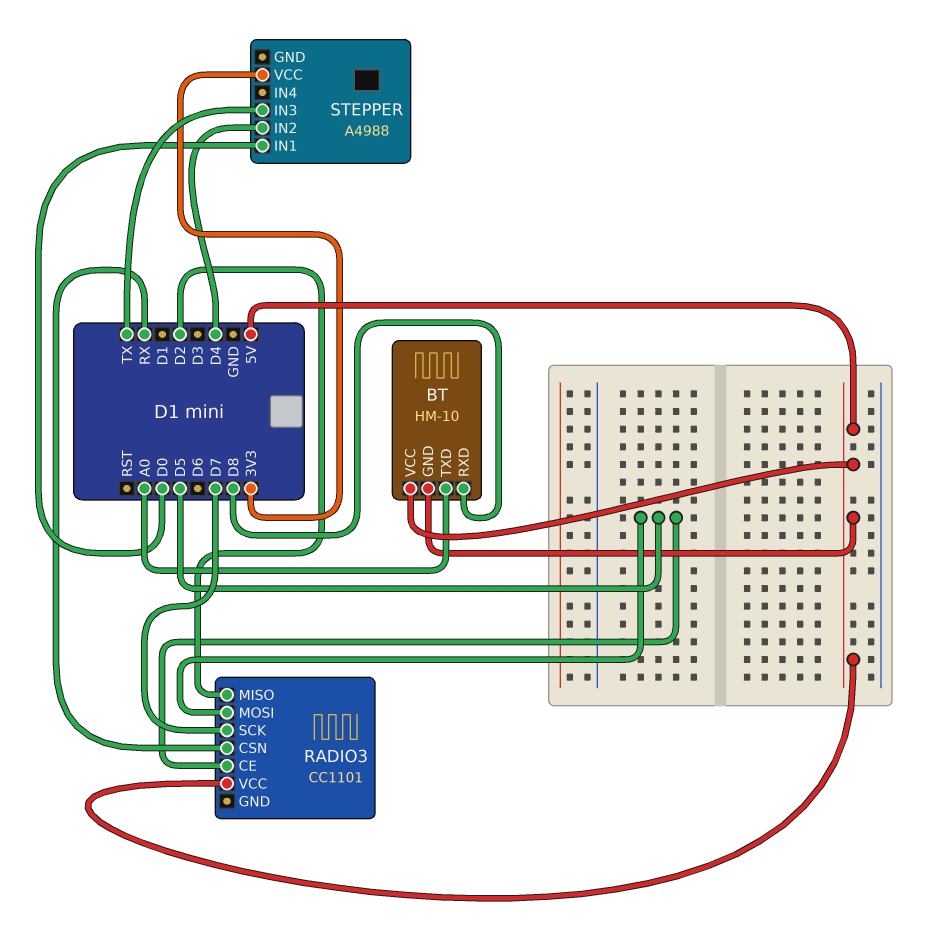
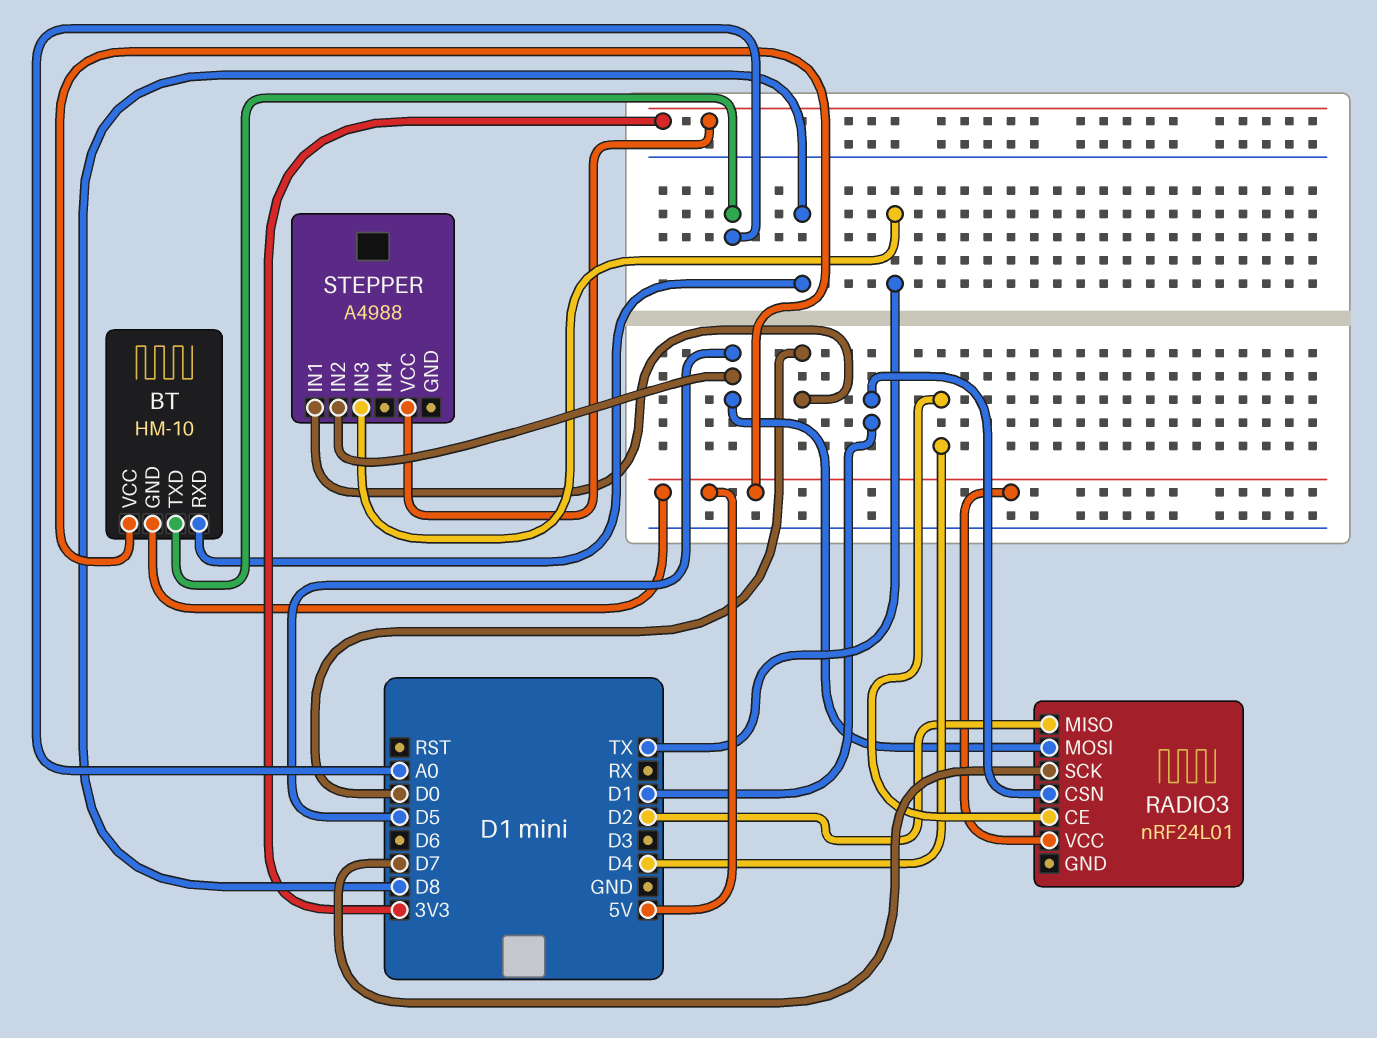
RADIO3: CC1101 -> nRF24L01
RADIO3 pin CE: D5 -> D4
RADIO3 pin CSN: RX -> D1
STEPPER pin IN2: D4 -> D5

